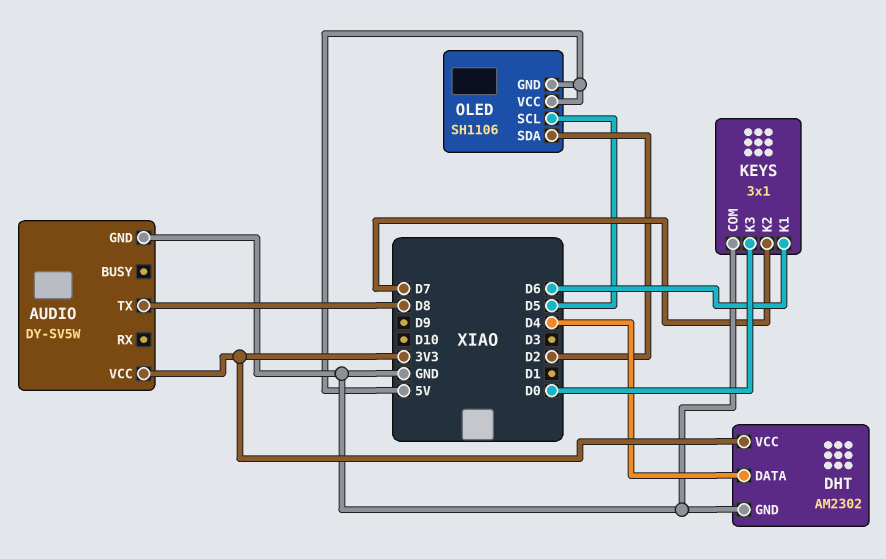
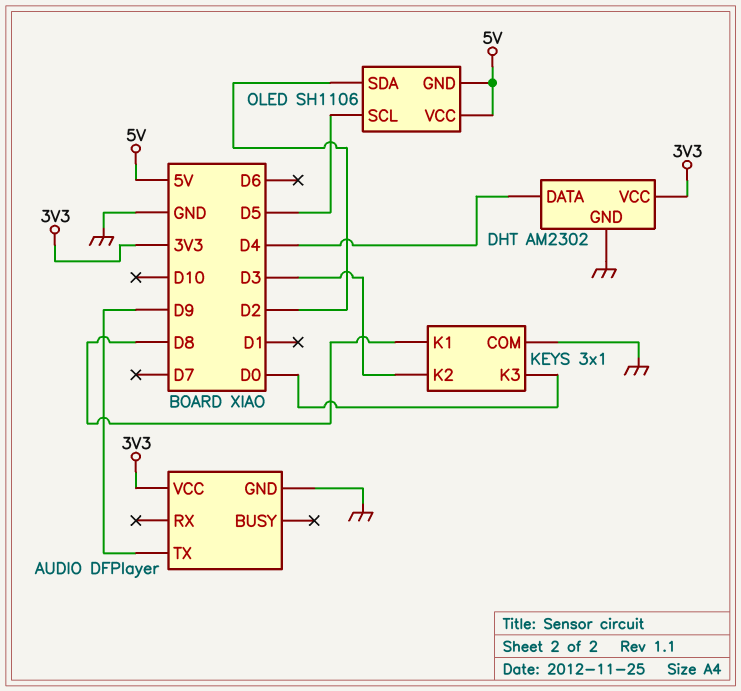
AUDIO: DY-SV5W -> DFPlayer
AUDIO pin TX: D8 -> D9
KEYS pin K1: D6 -> D8
KEYS pin K2: D7 -> D3

